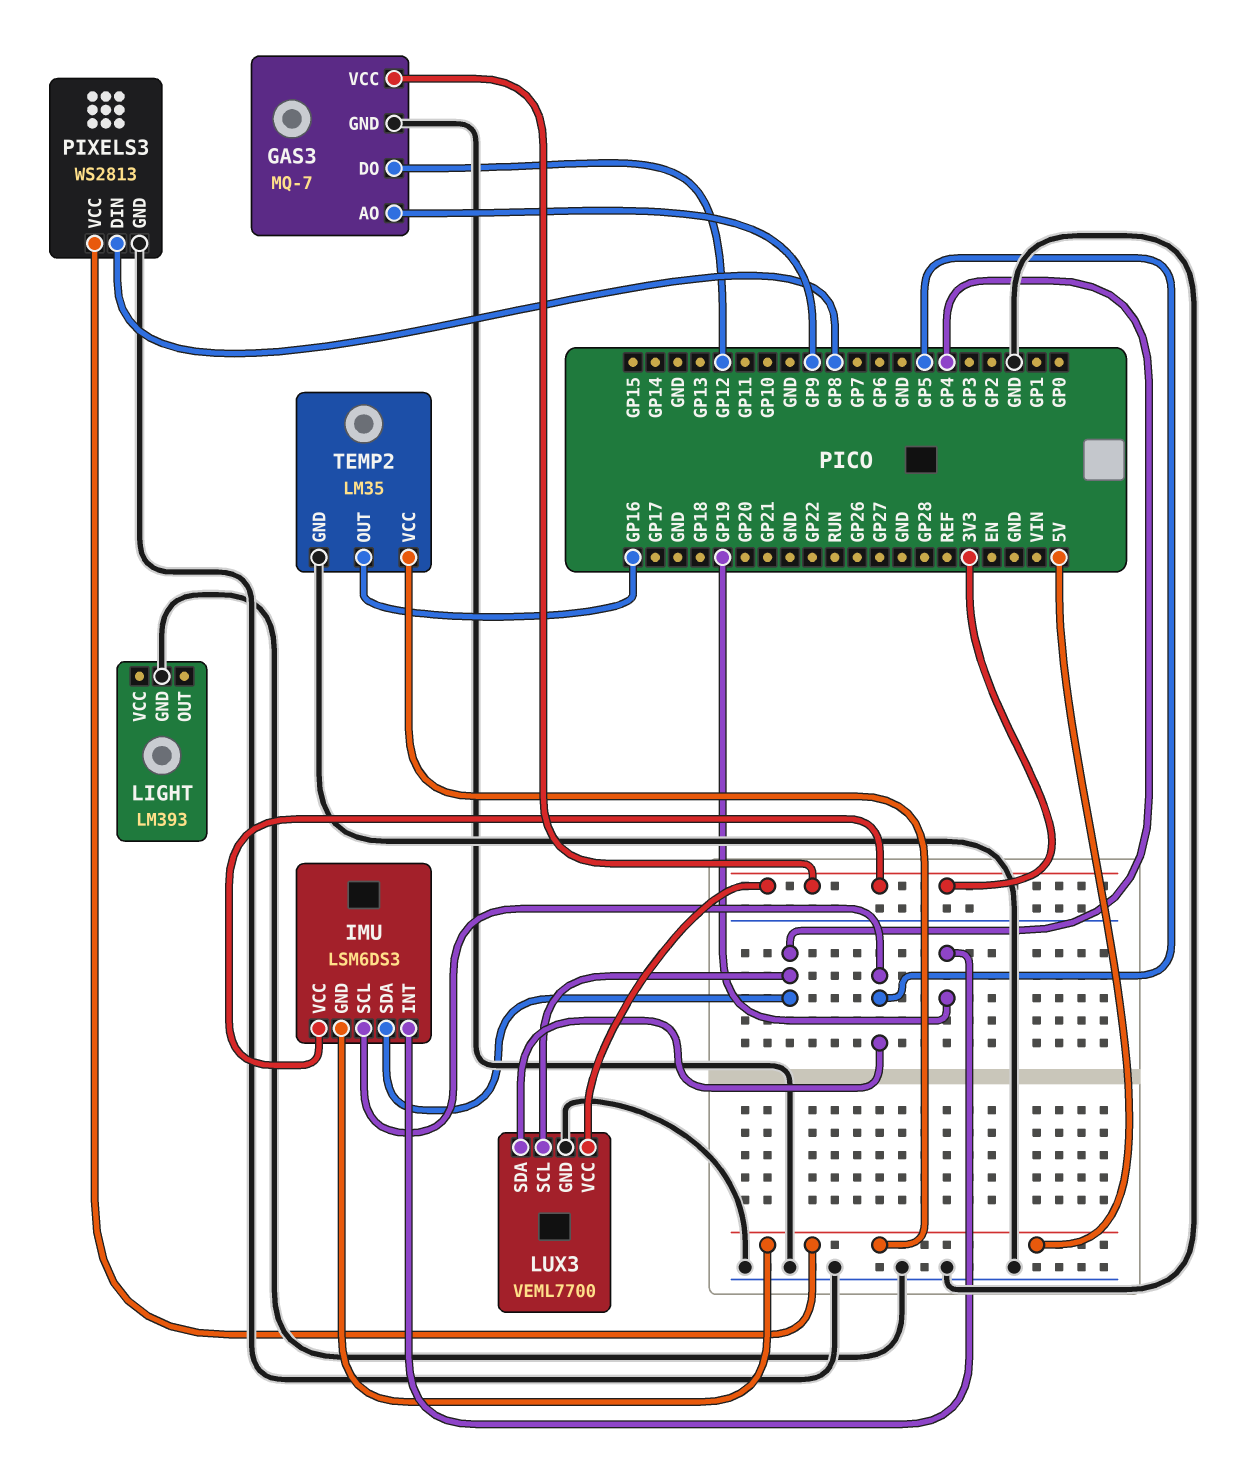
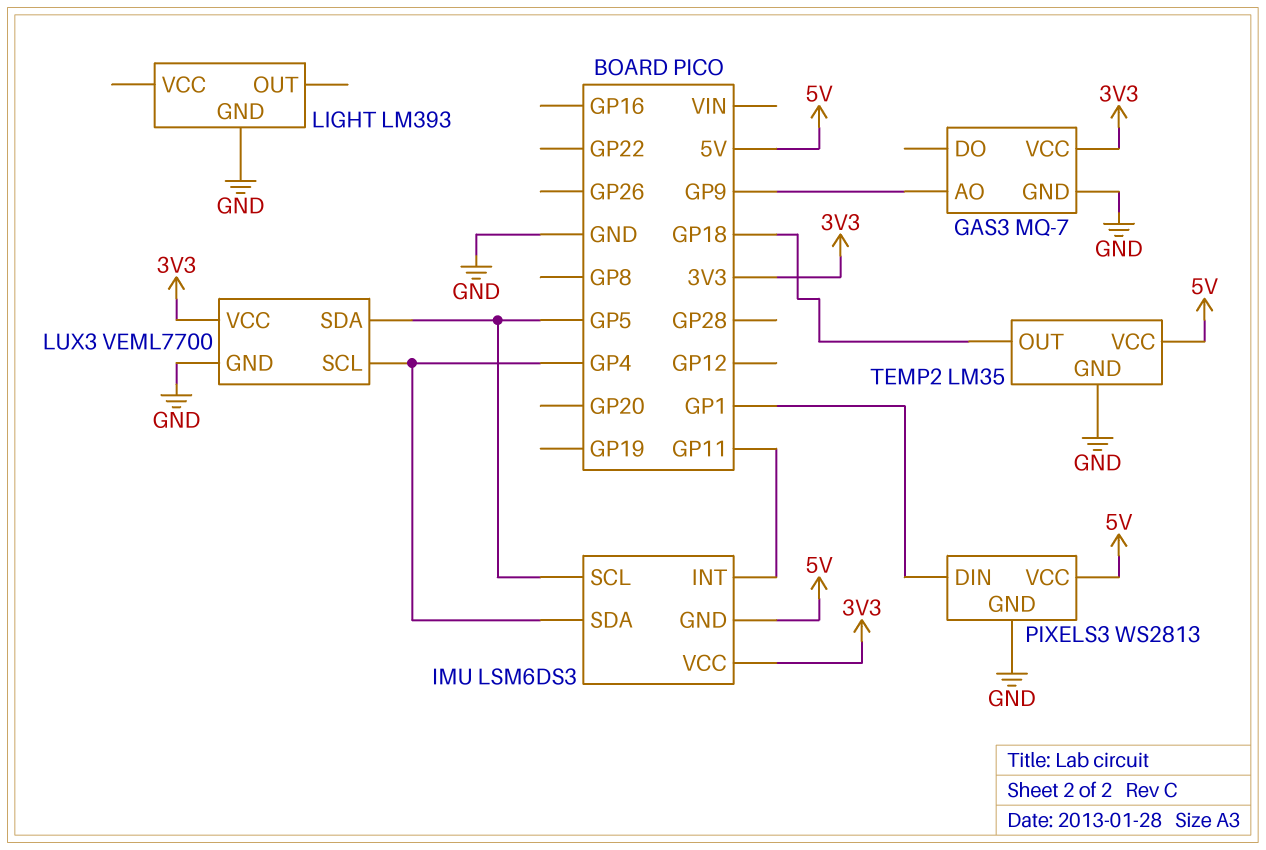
GAS3 pin DO: GP12 -> none
IMU pin INT: GP19 -> GP11
PIXELS3 pin DIN: GP8 -> GP1
TEMP2 pin OUT: GP16 -> GP18

